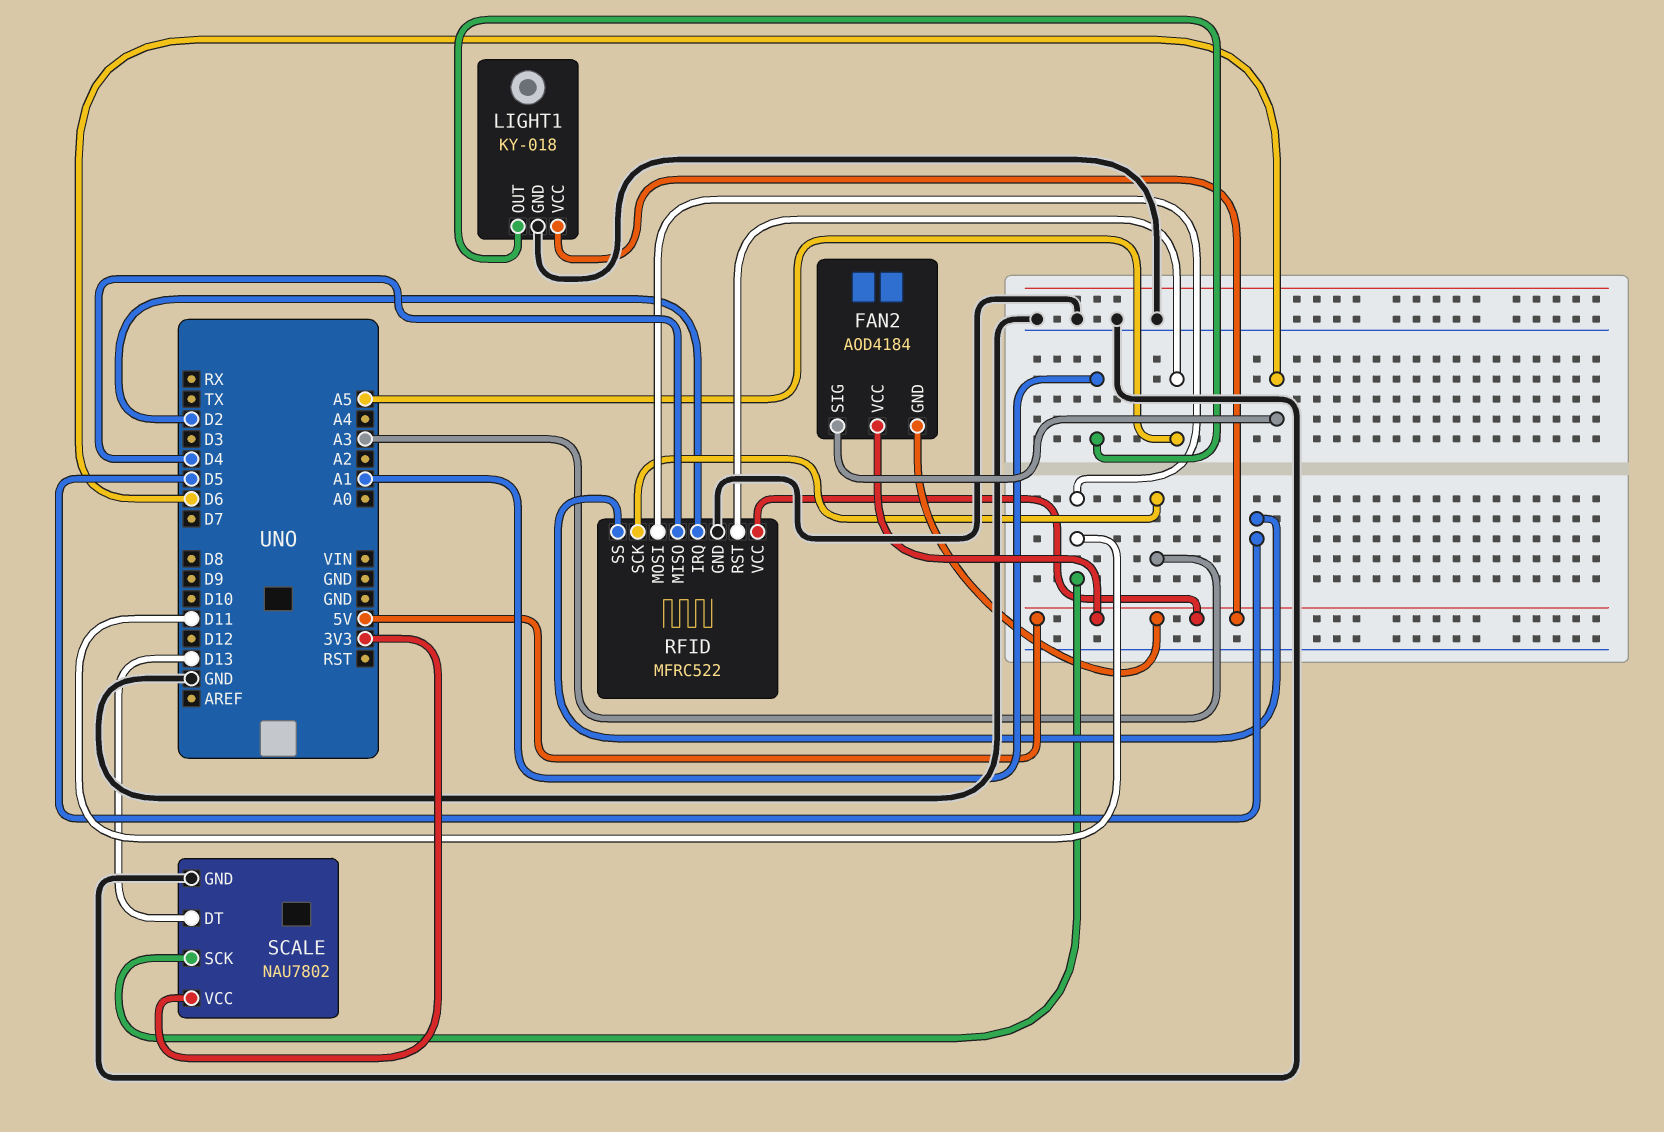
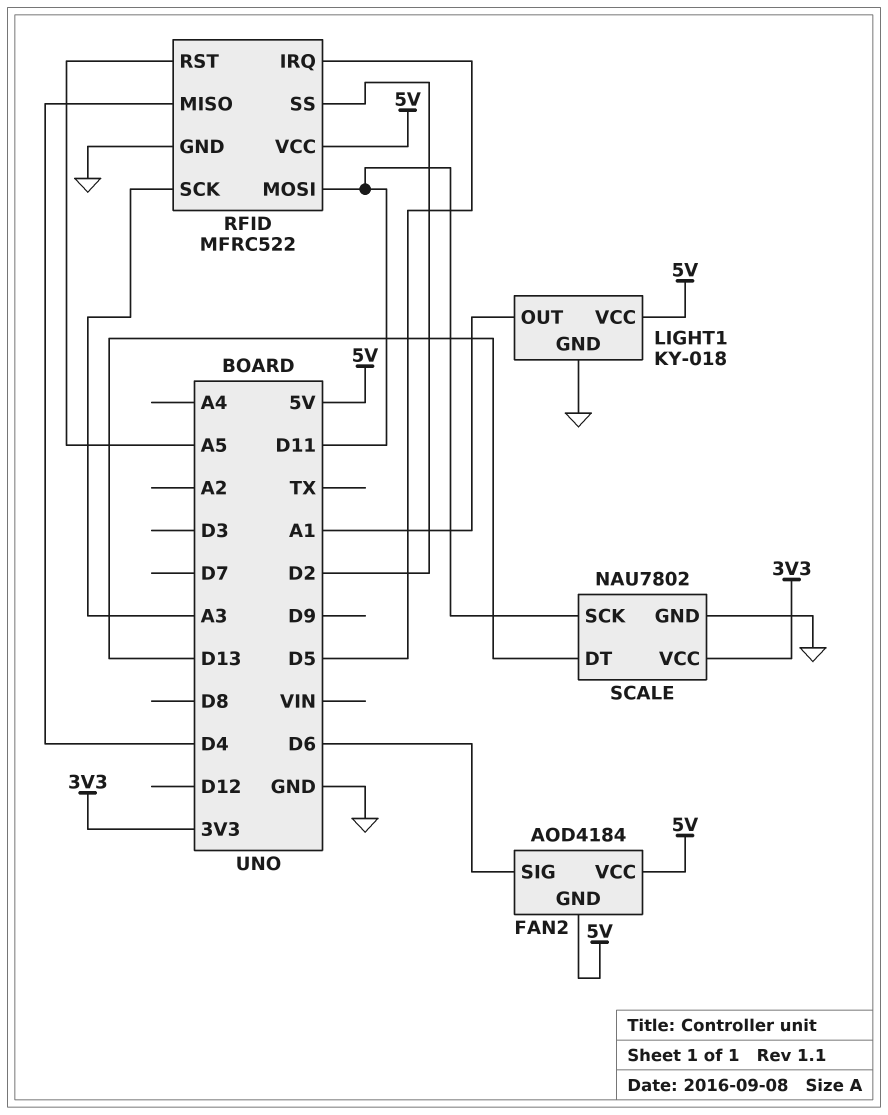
RFID pin IRQ: D2 -> D5
RFID pin SS: D5 -> D2

